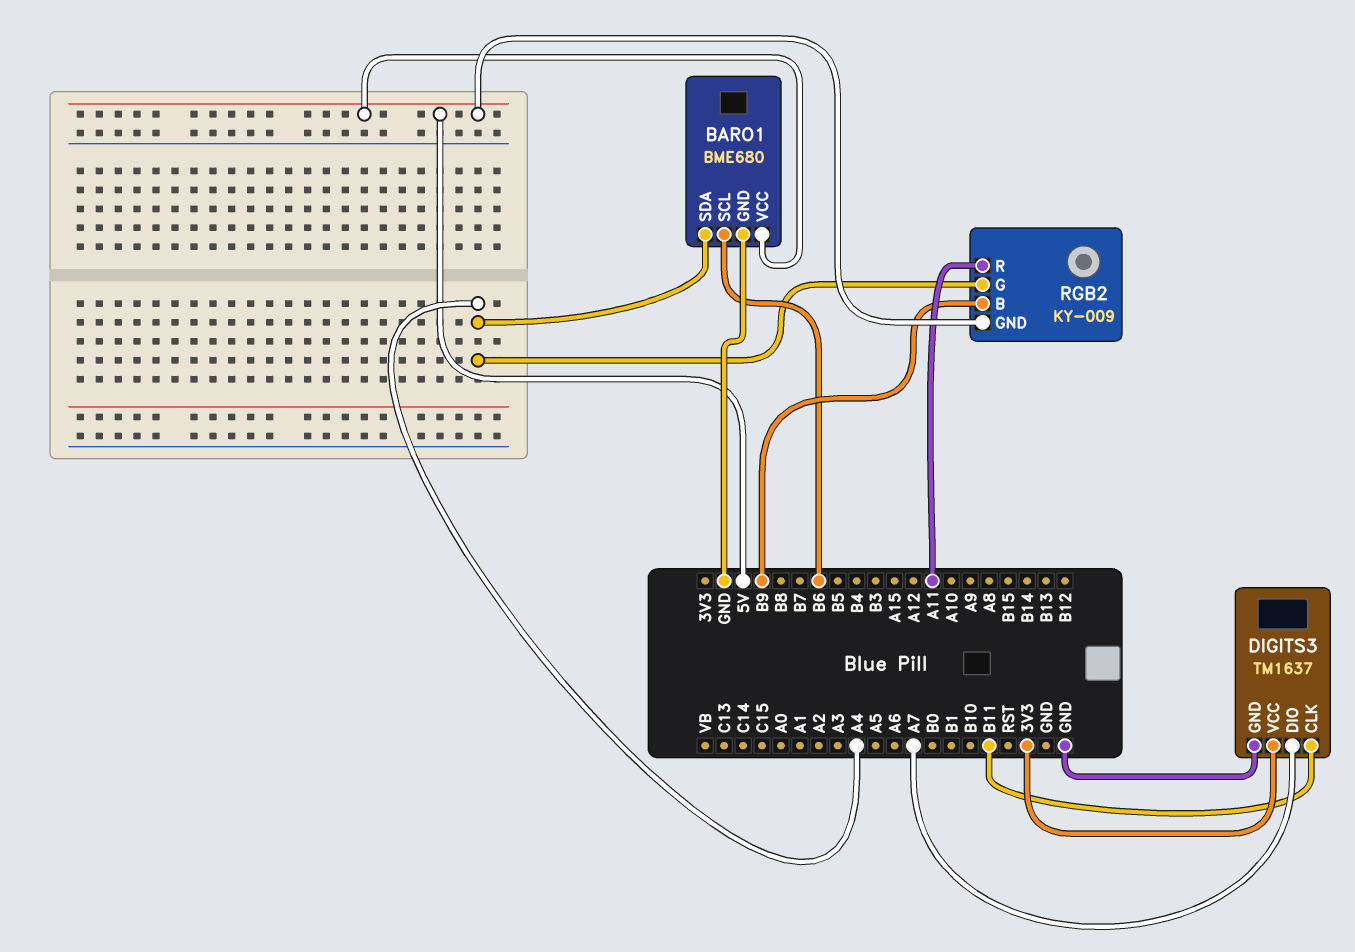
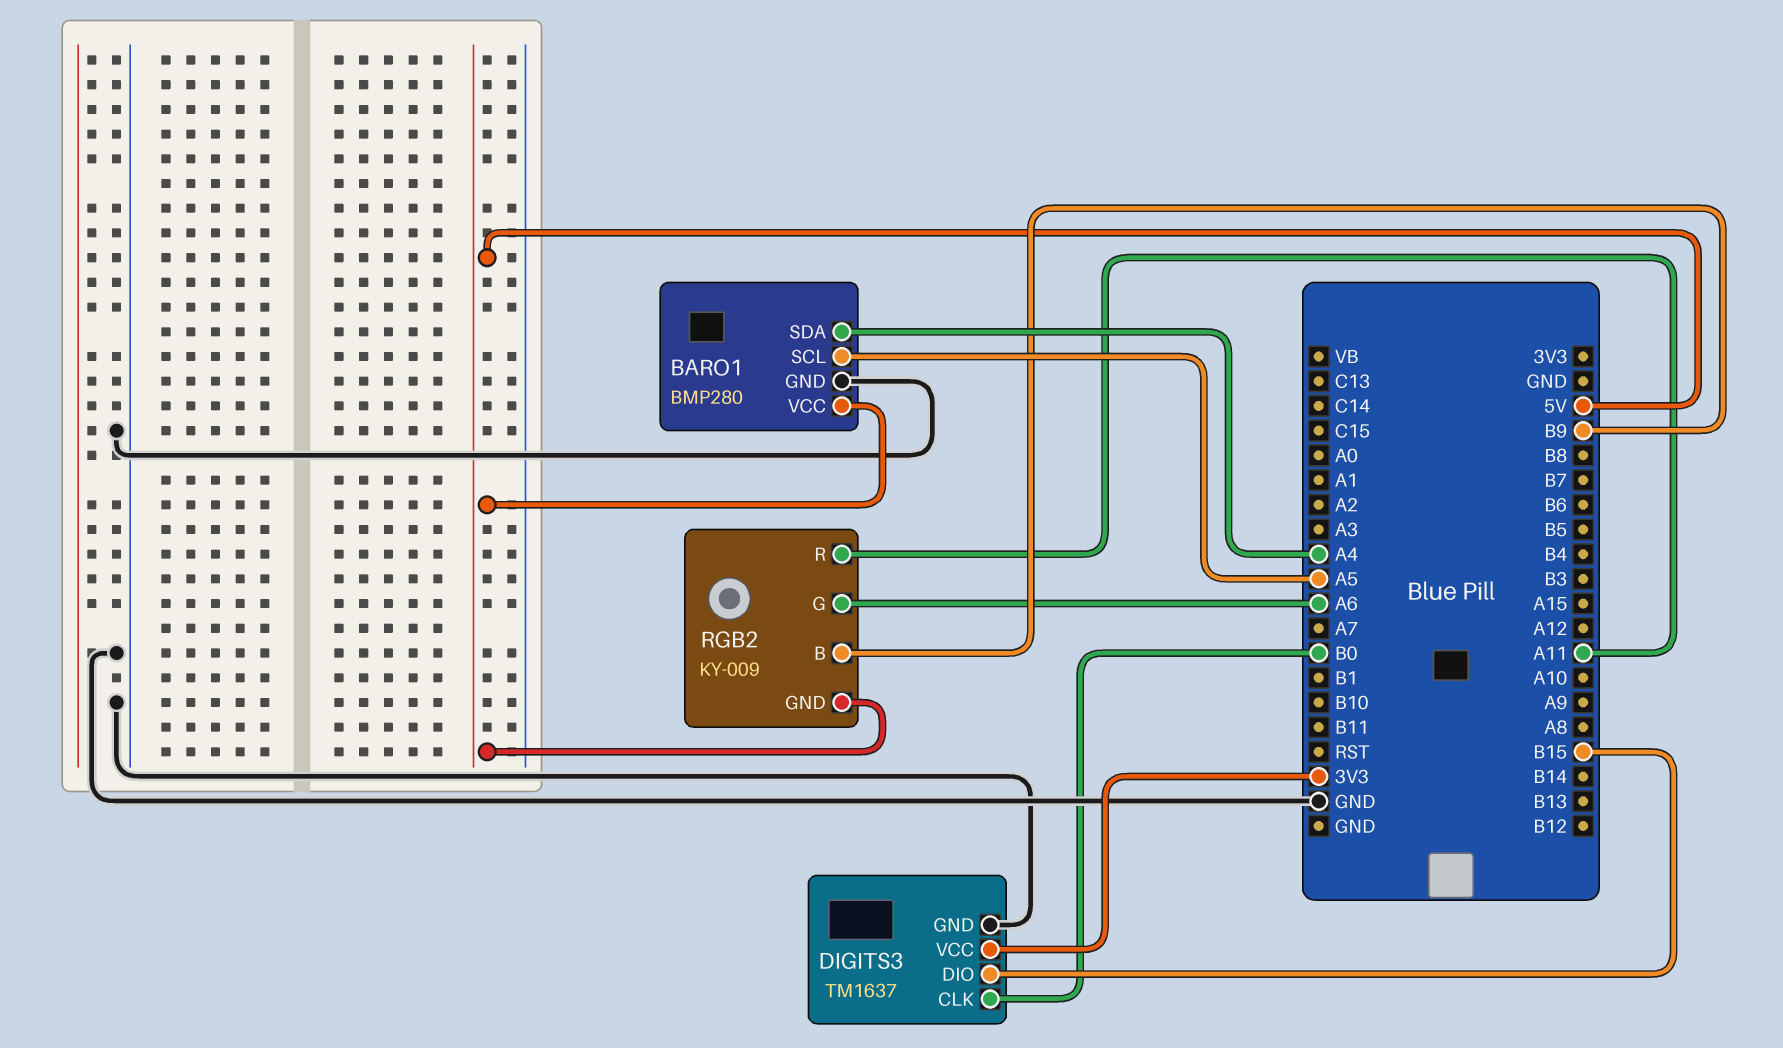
BARO1: BME680 -> BMP280
BARO1 pin SCL: B6 -> A5
DIGITS3 pin CLK: B11 -> B0
DIGITS3 pin DIO: A7 -> B15
RGB2 pin G: A4 -> A6

